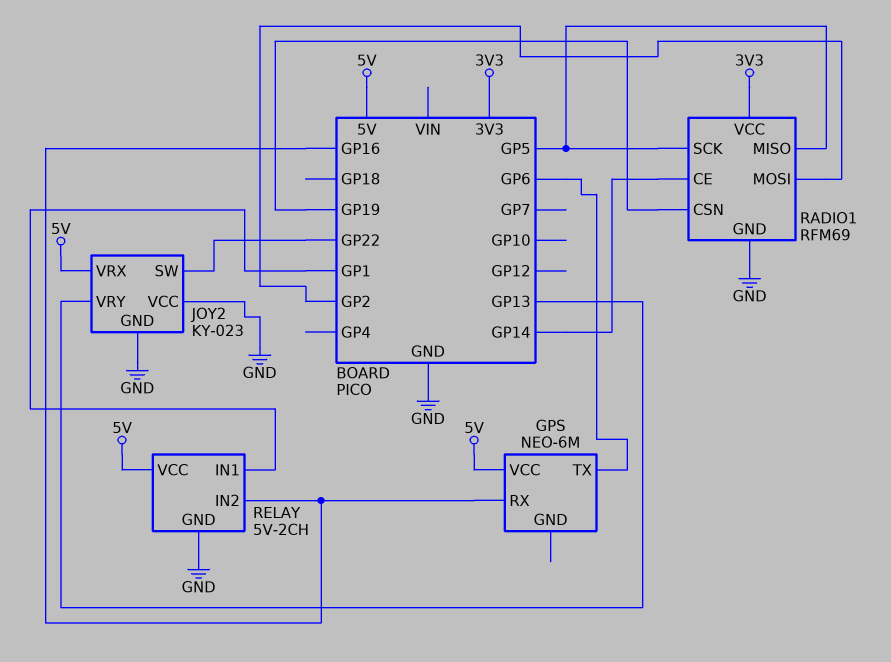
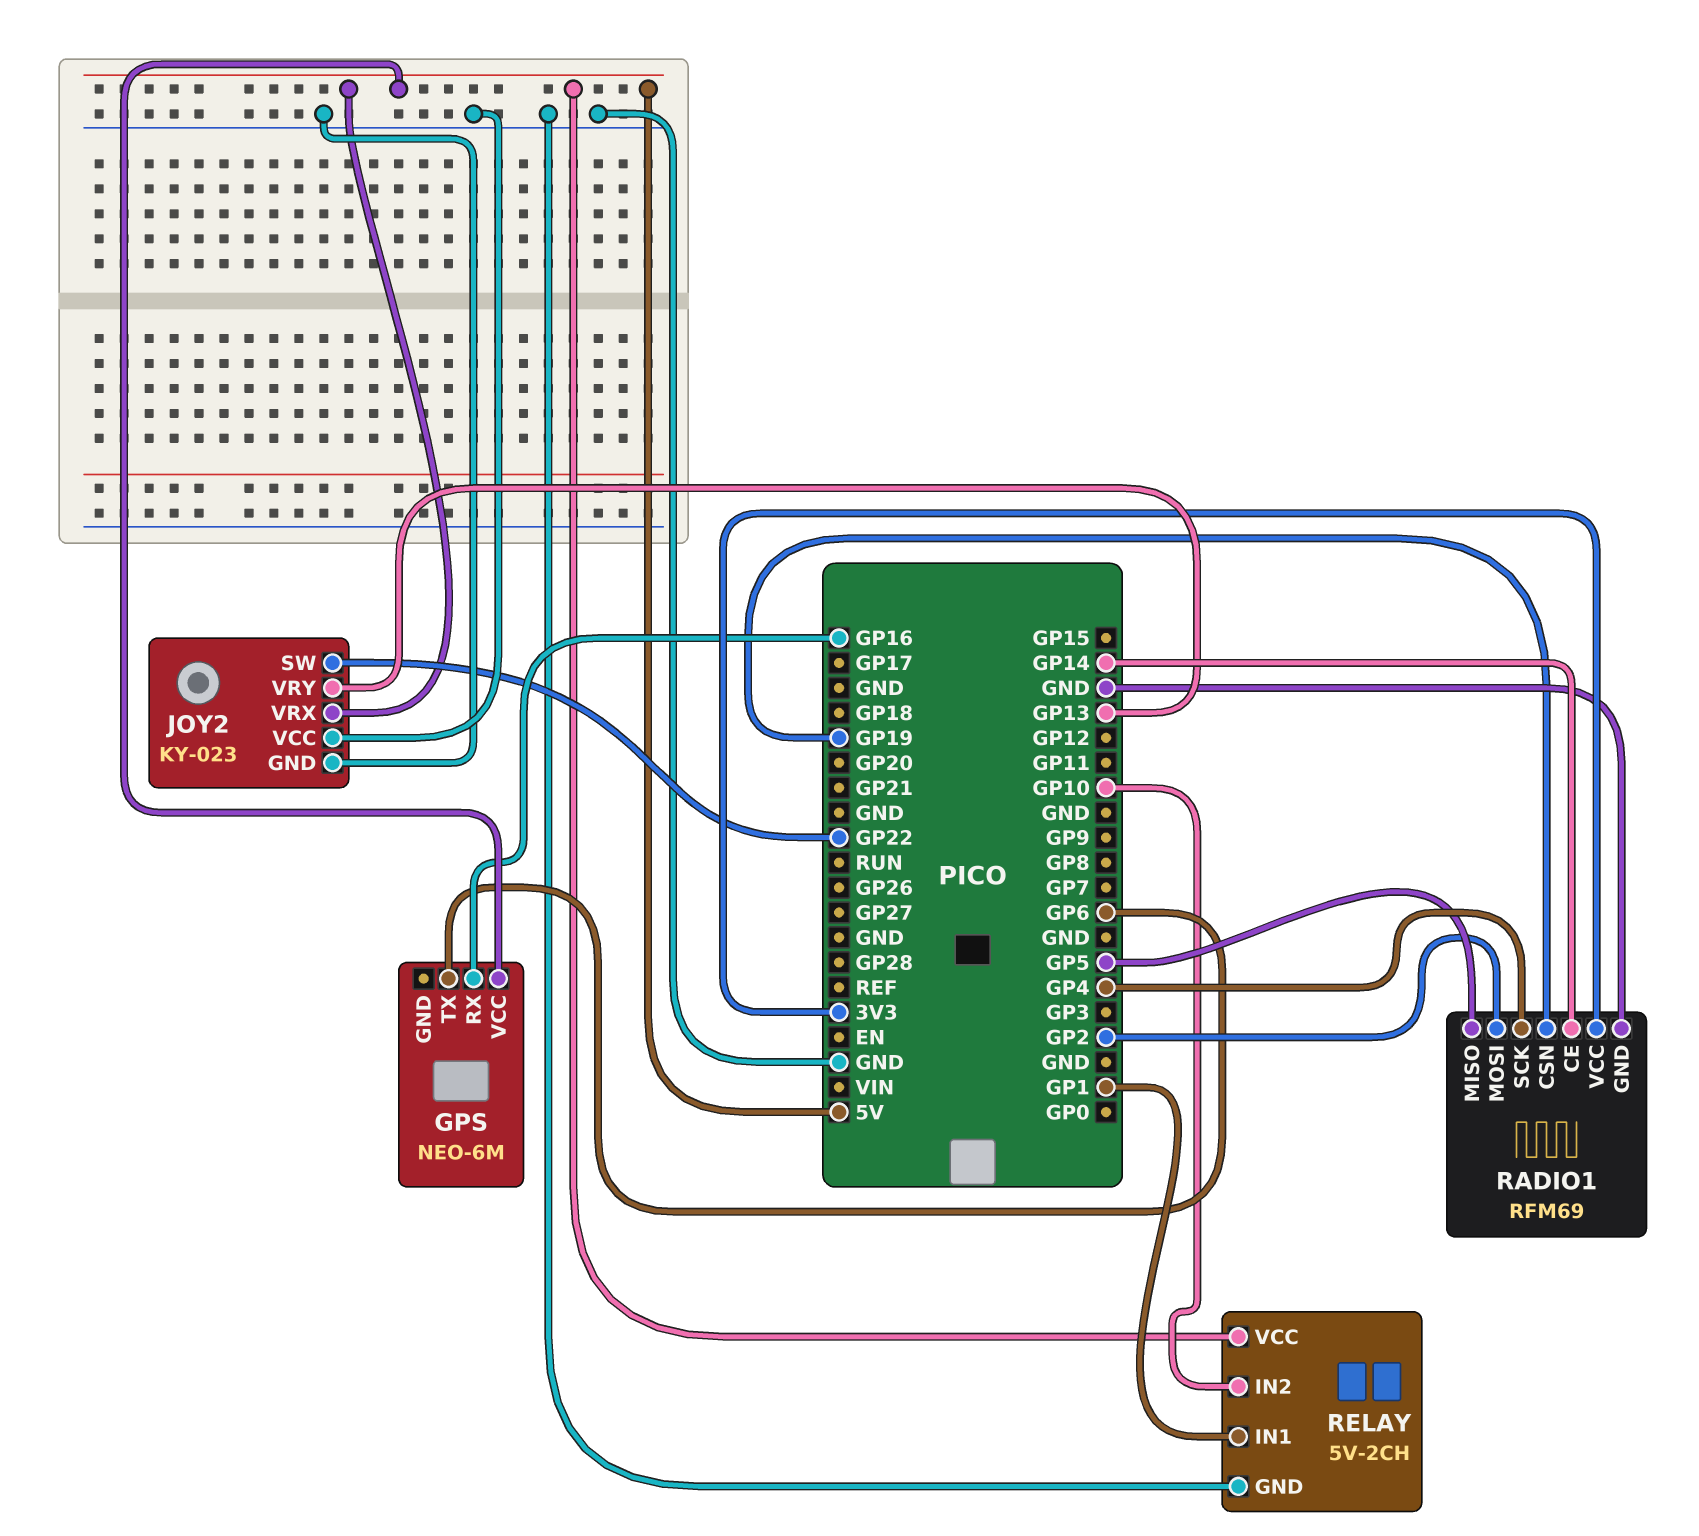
RADIO1 pin SCK: GP5 -> GP4
RELAY pin IN2: GP16 -> GP10

